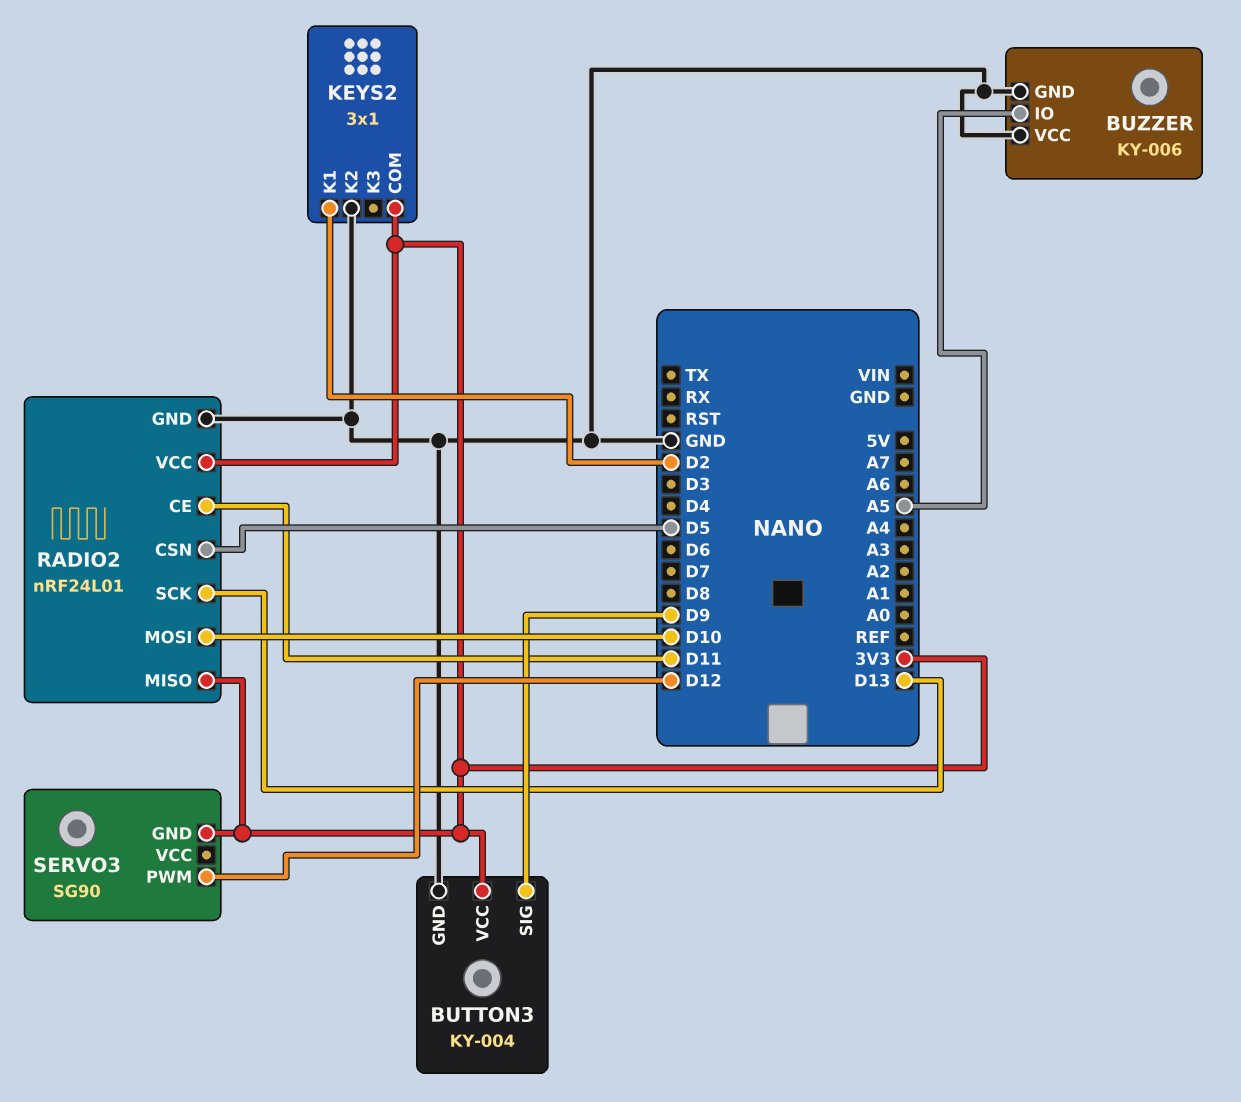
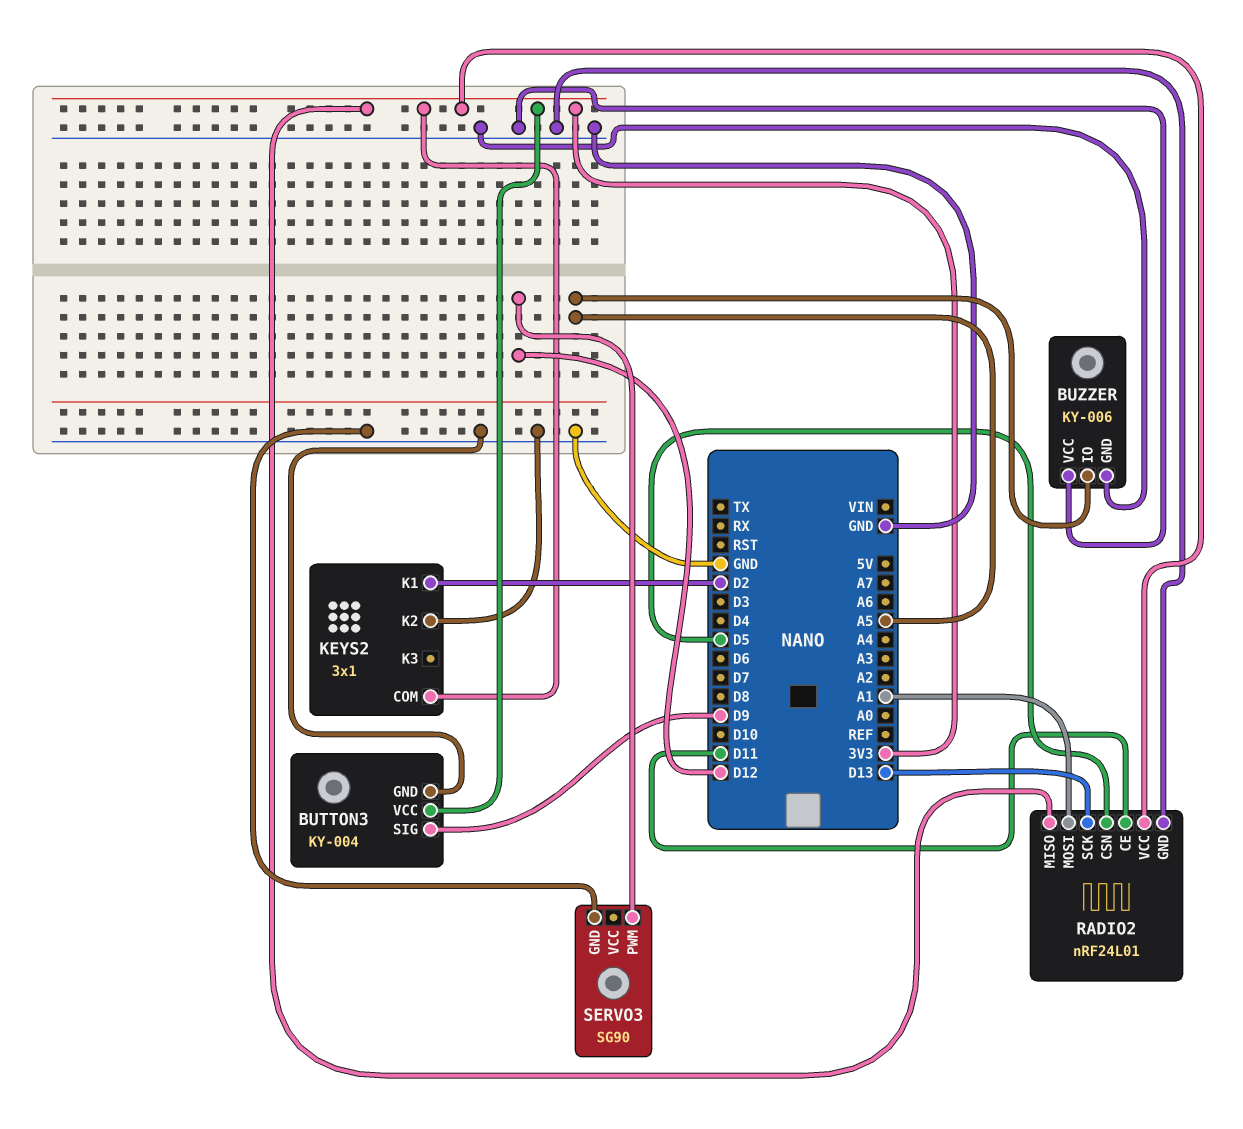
RADIO2 pin MOSI: D10 -> A1
SERVO3 pin GND: 3V3 -> GND

